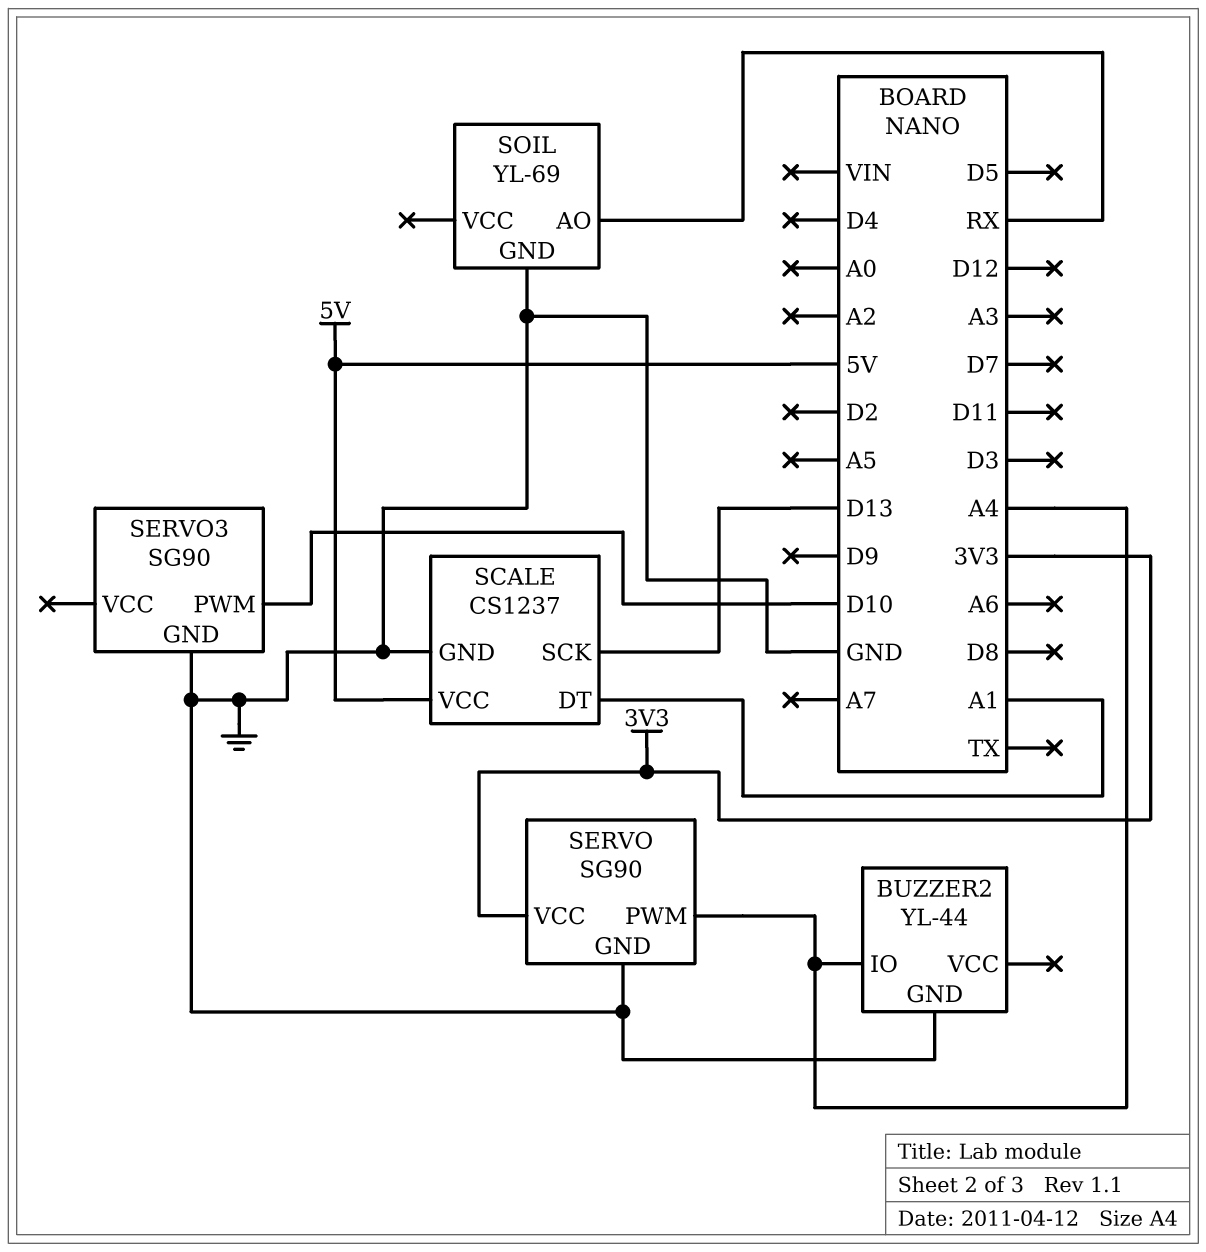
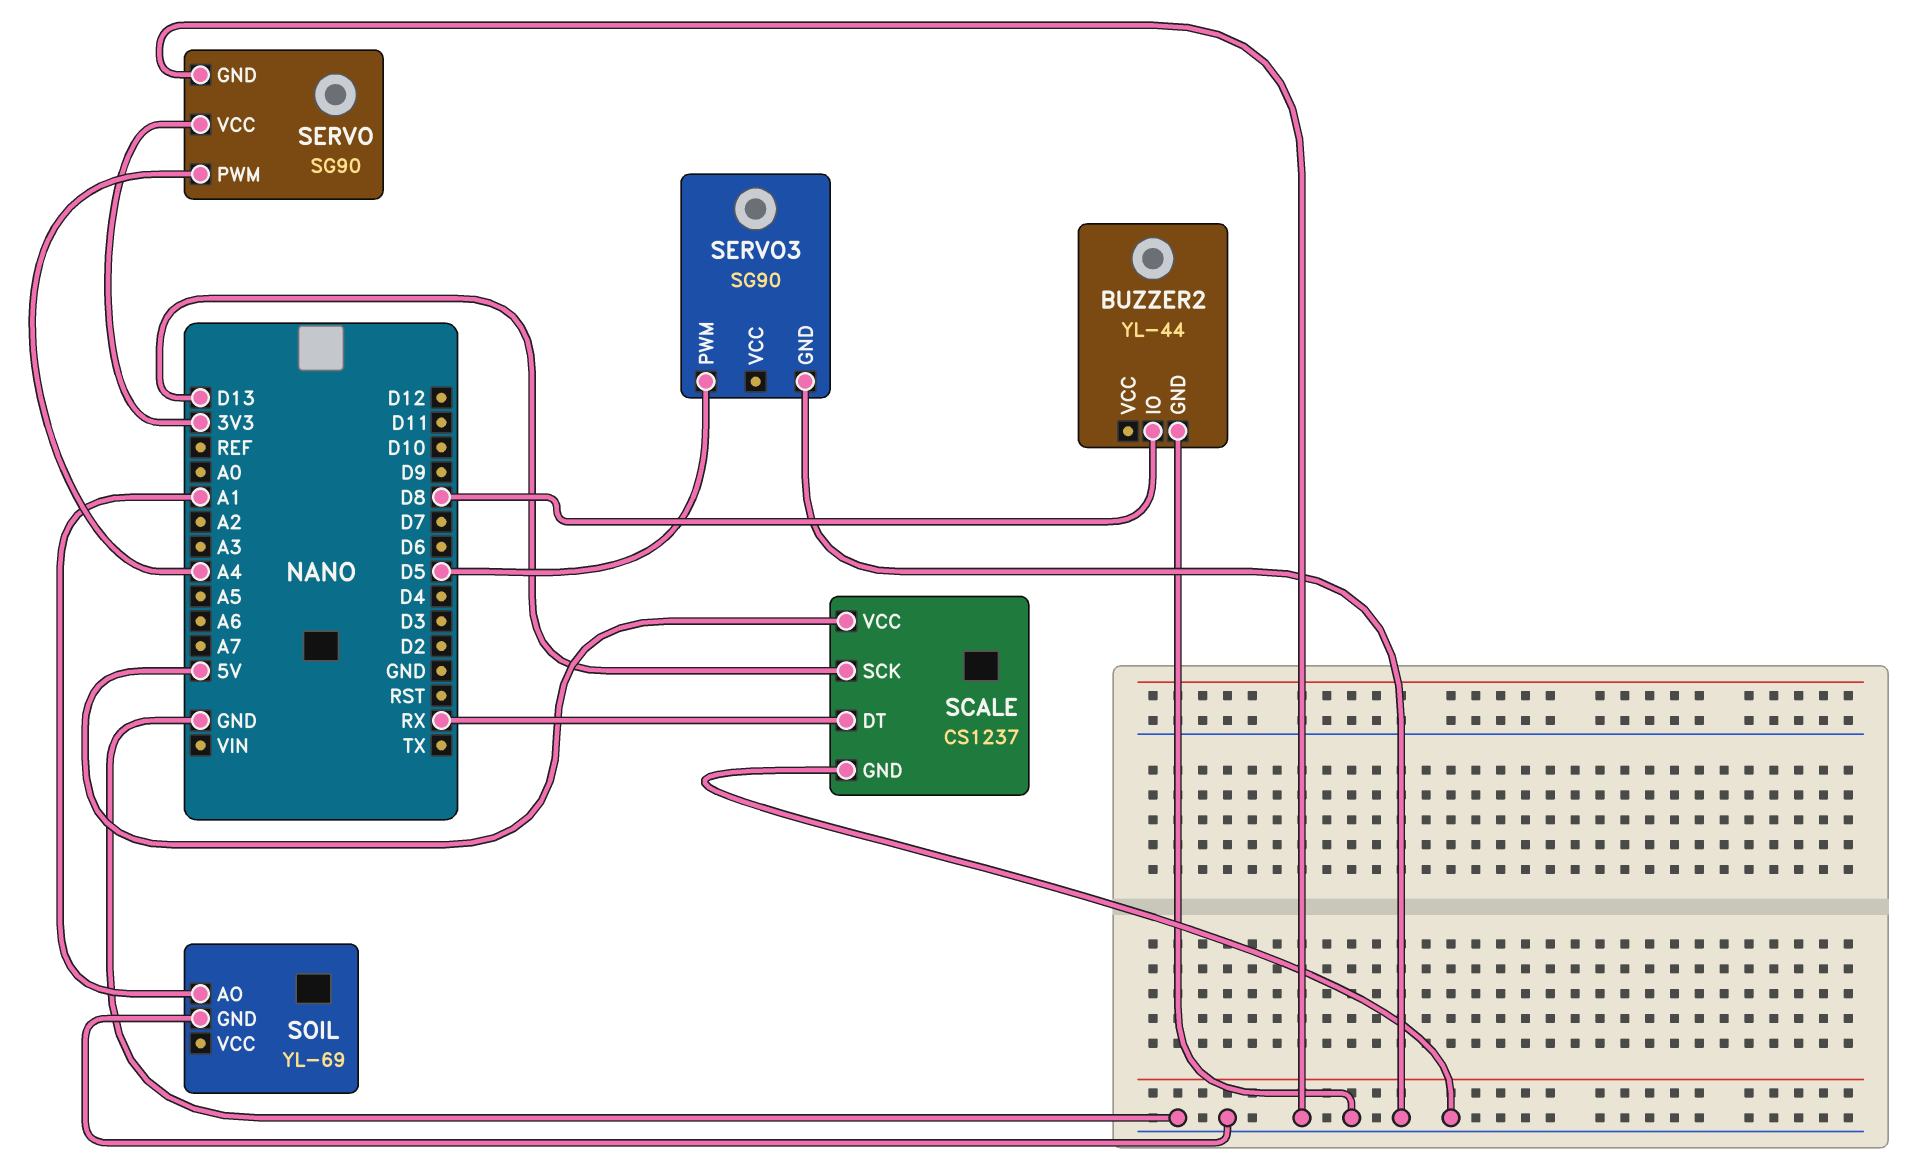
BUZZER2 pin IO: A4 -> D8
SCALE pin DT: A1 -> RX
SERVO3 pin PWM: D10 -> D5
SOIL pin AO: RX -> A1

